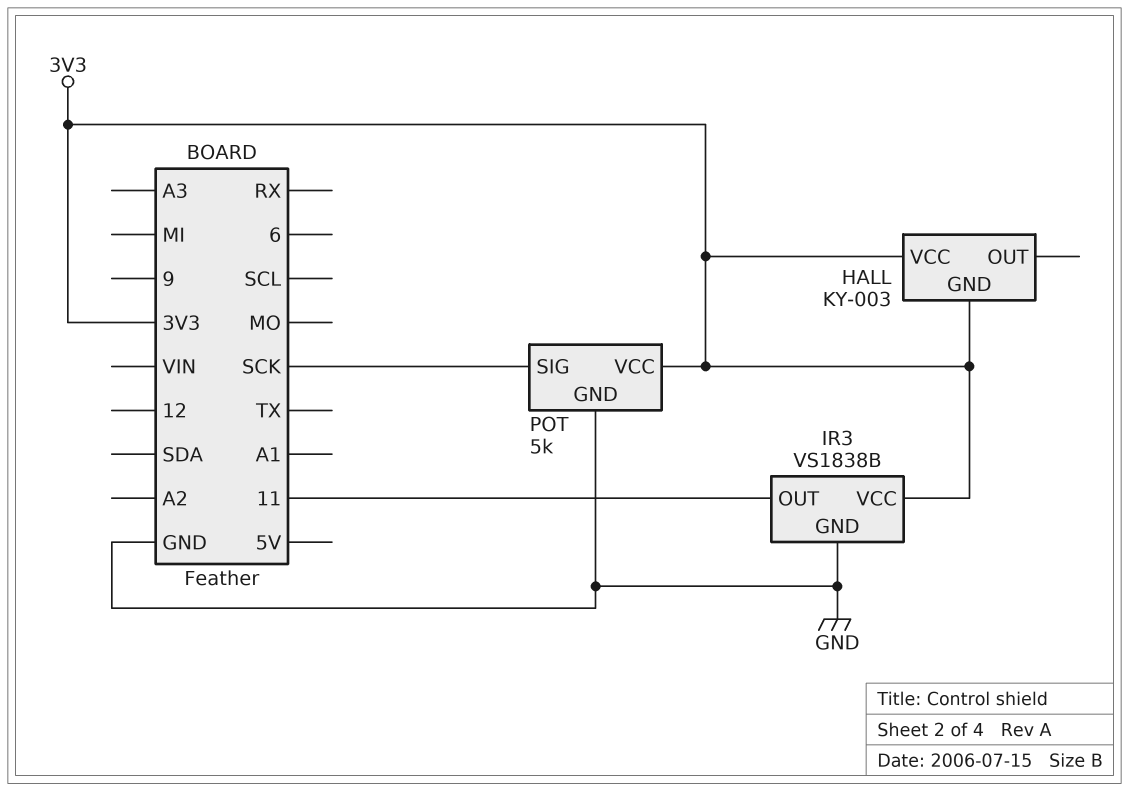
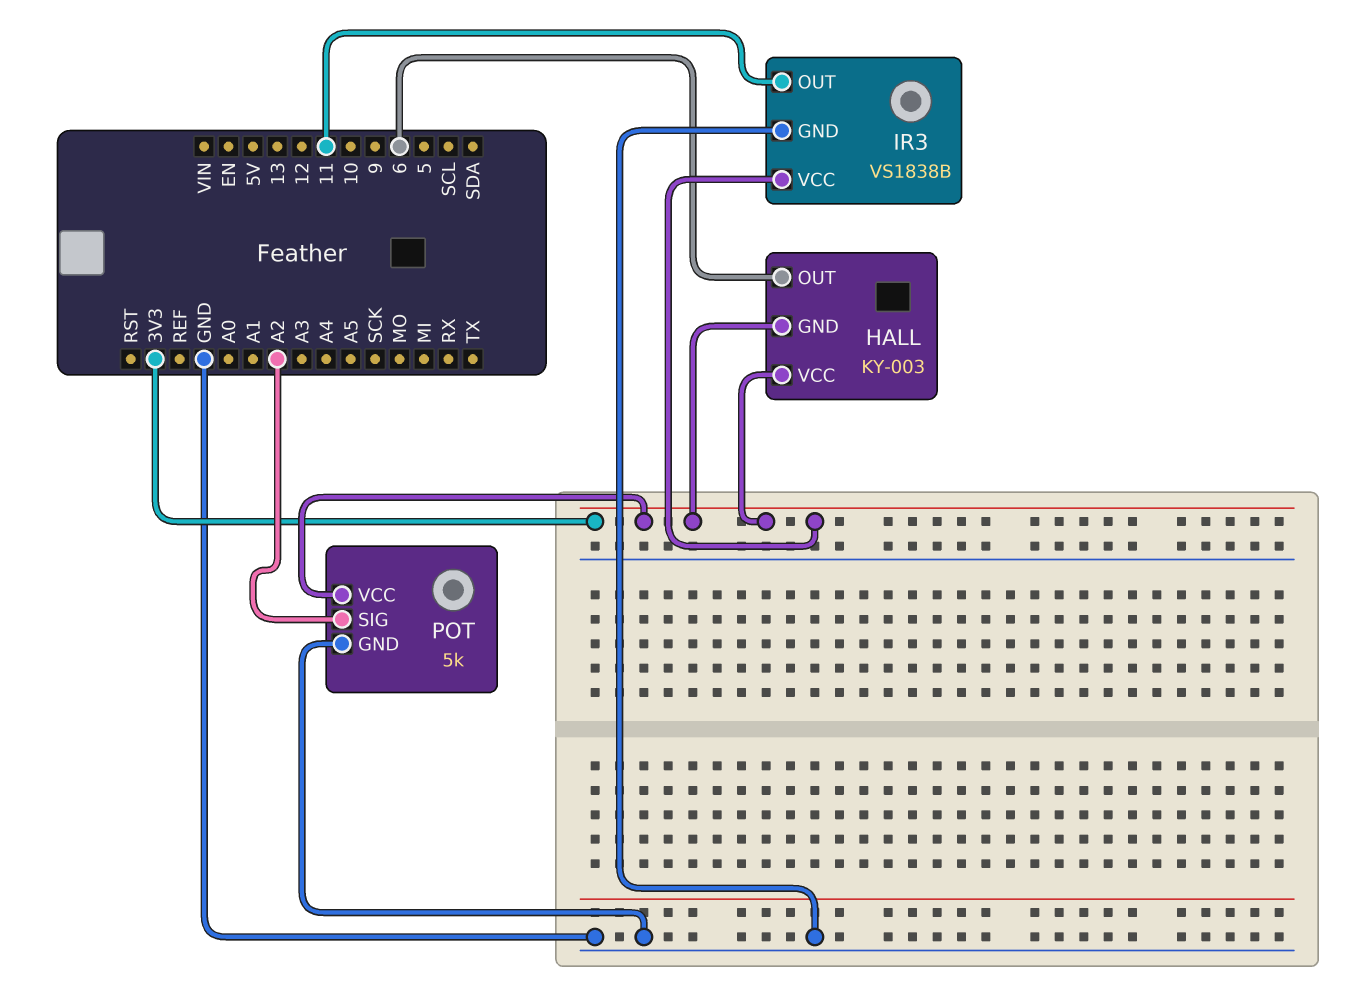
HALL pin OUT: none -> 6
POT pin SIG: SCK -> A2

